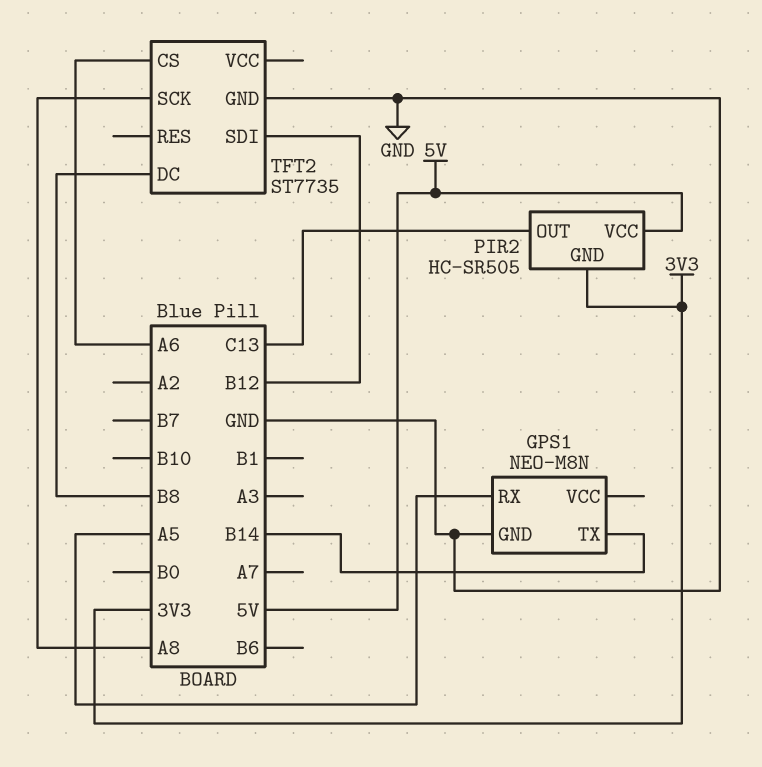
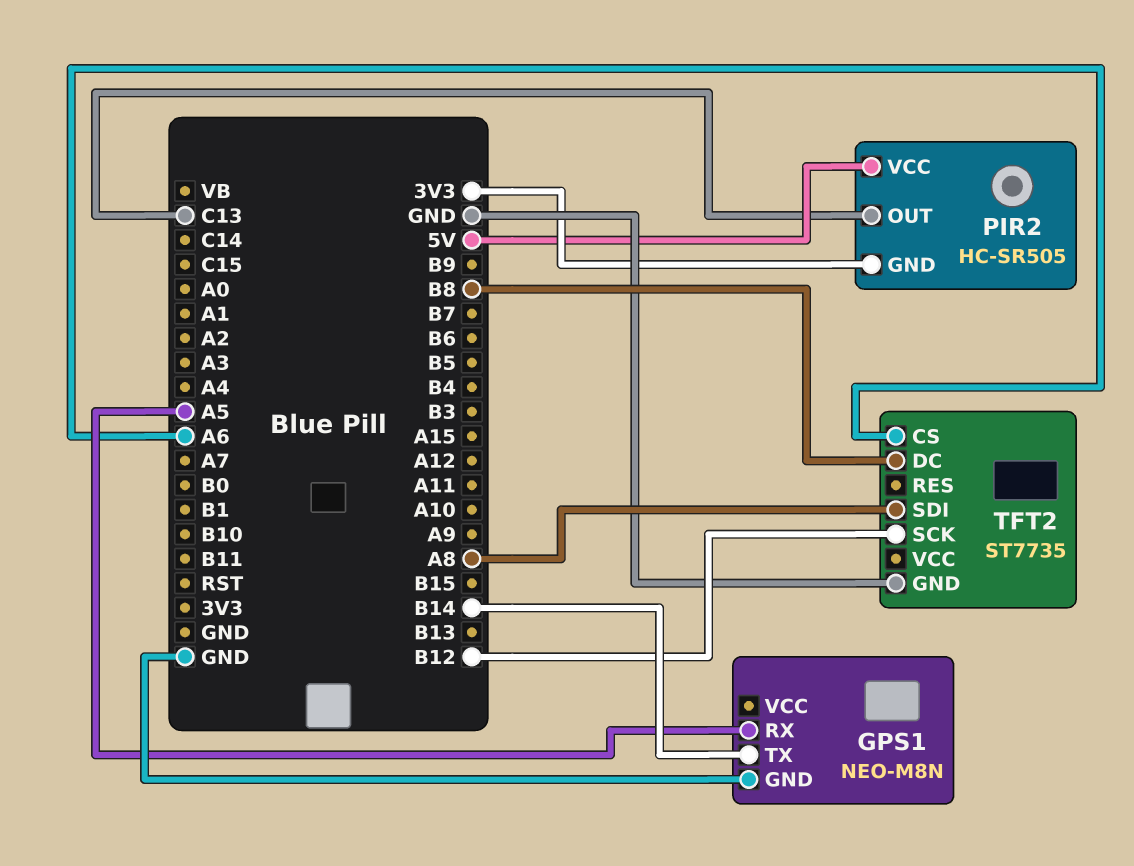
TFT2 pin SCK: A8 -> B12
TFT2 pin SDI: B12 -> A8

